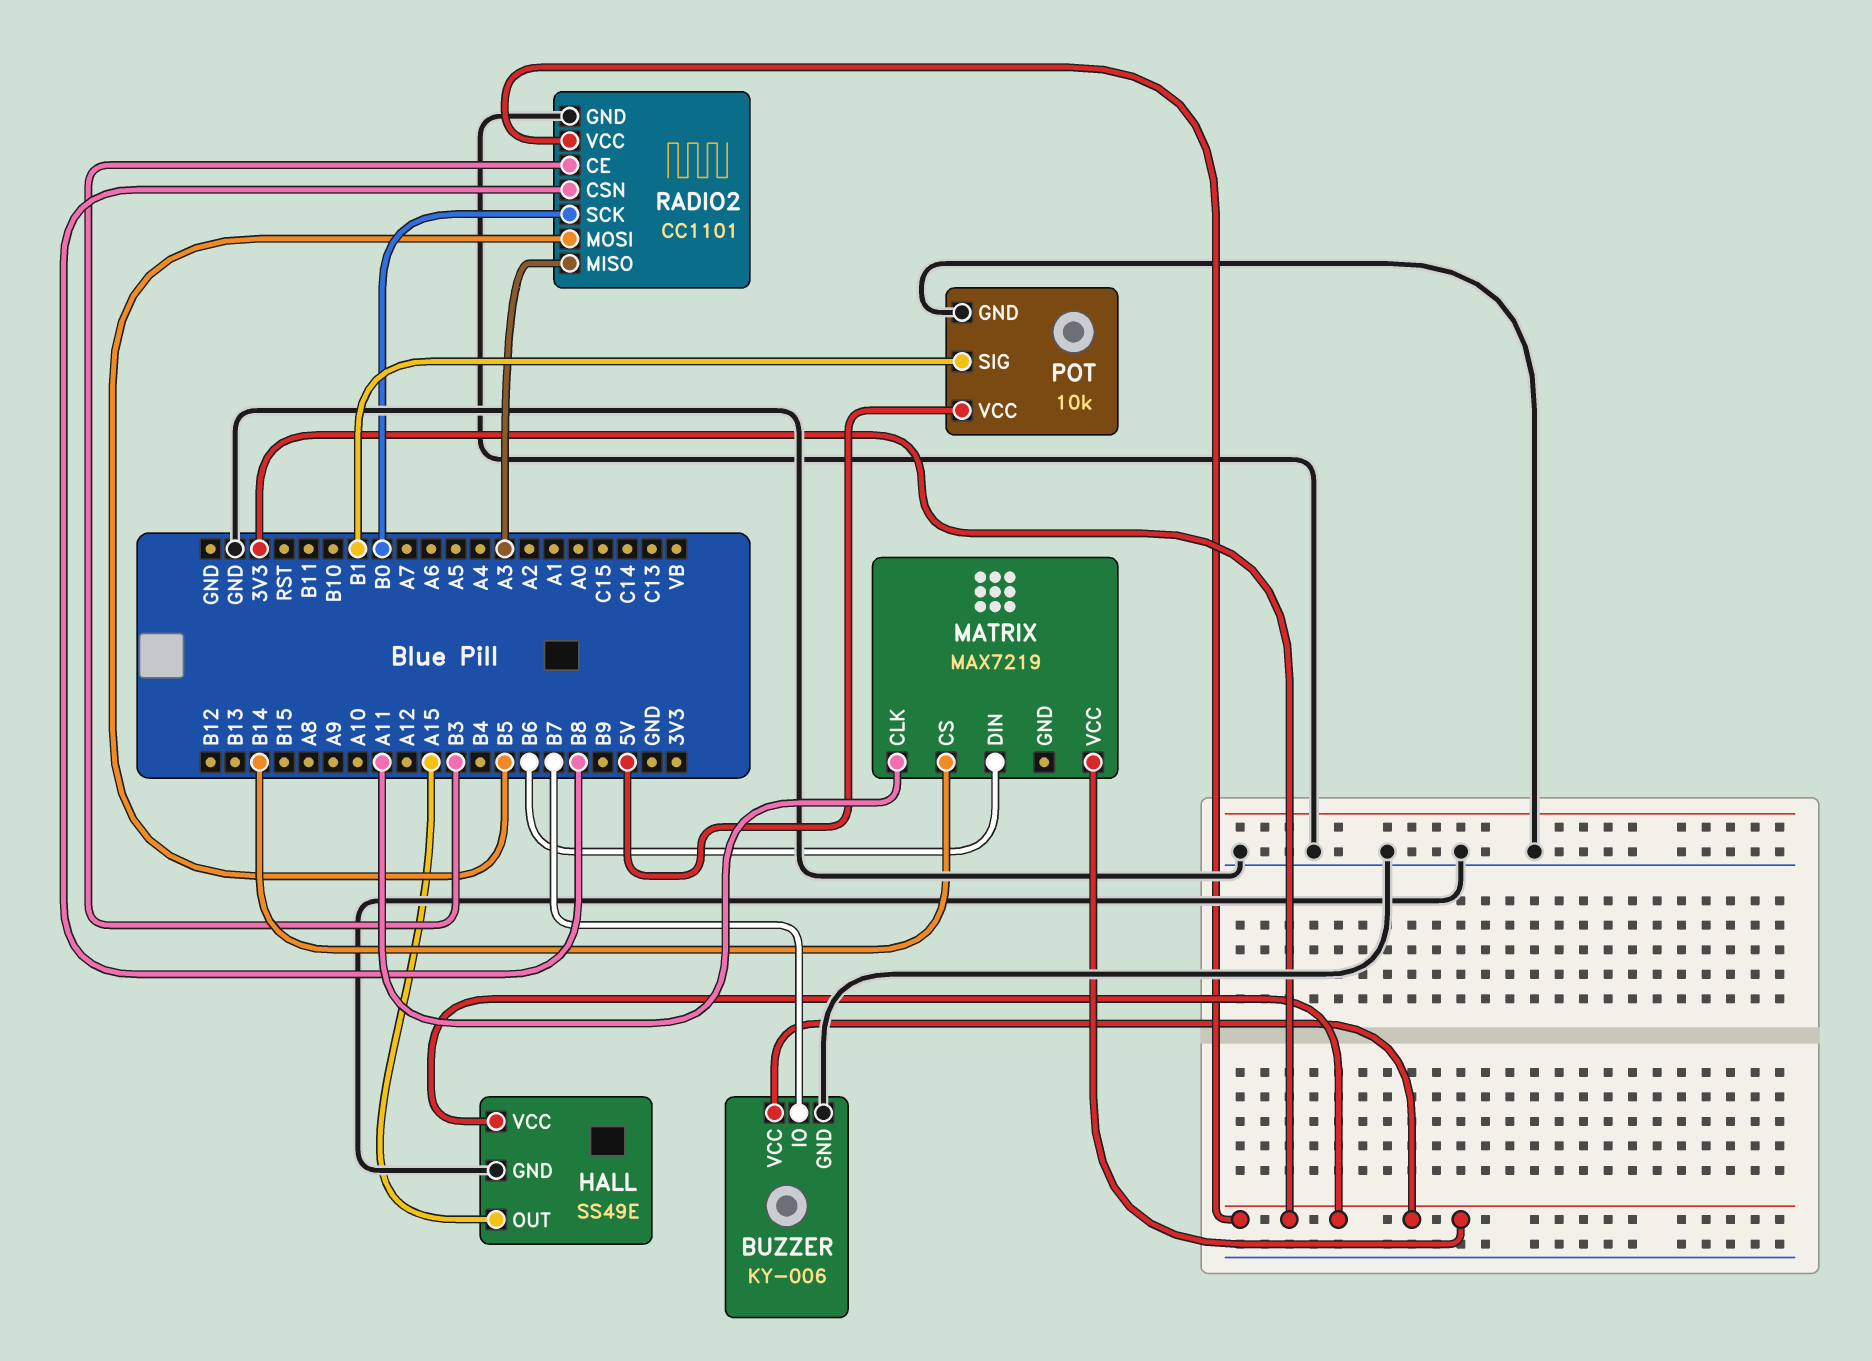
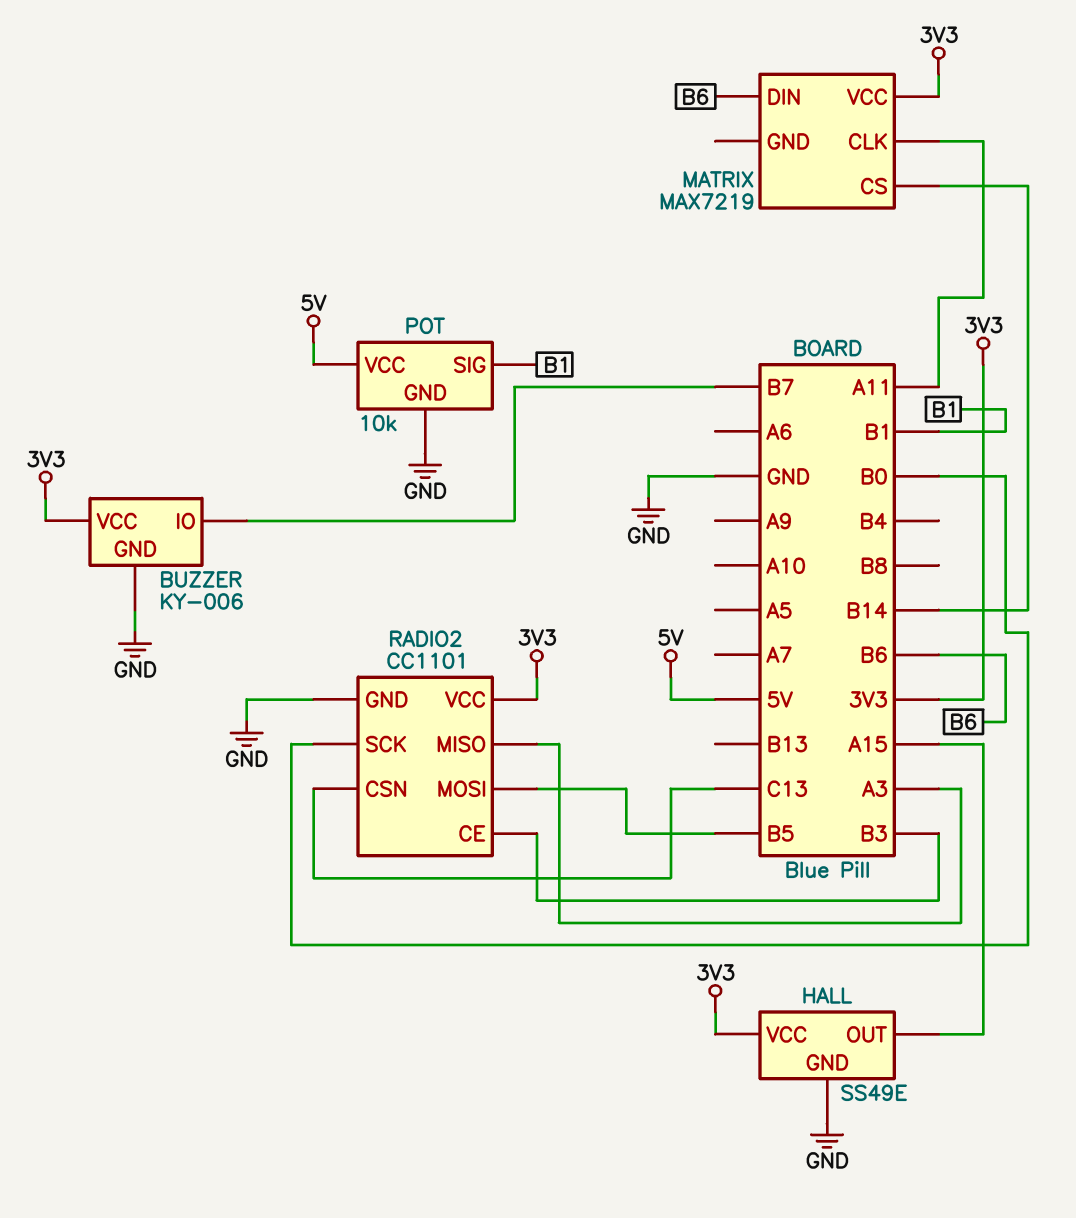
RADIO2 pin CSN: B8 -> C13

